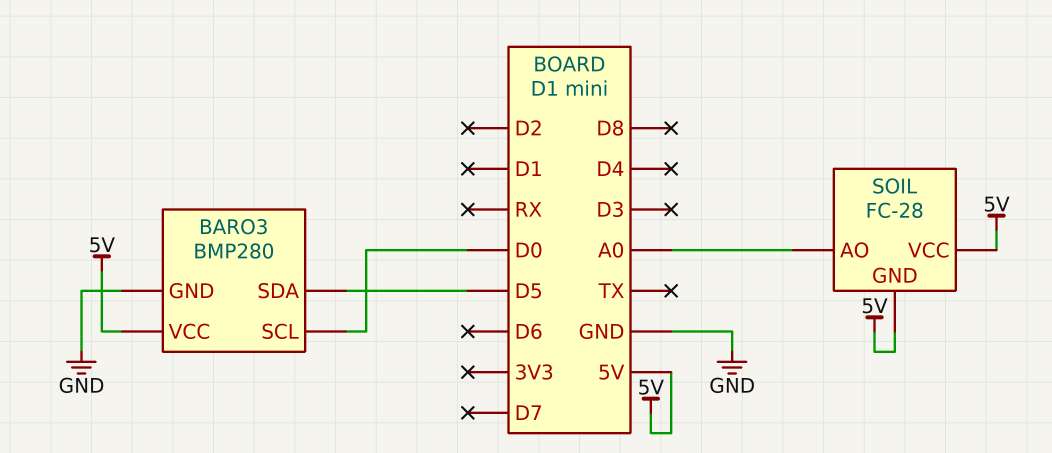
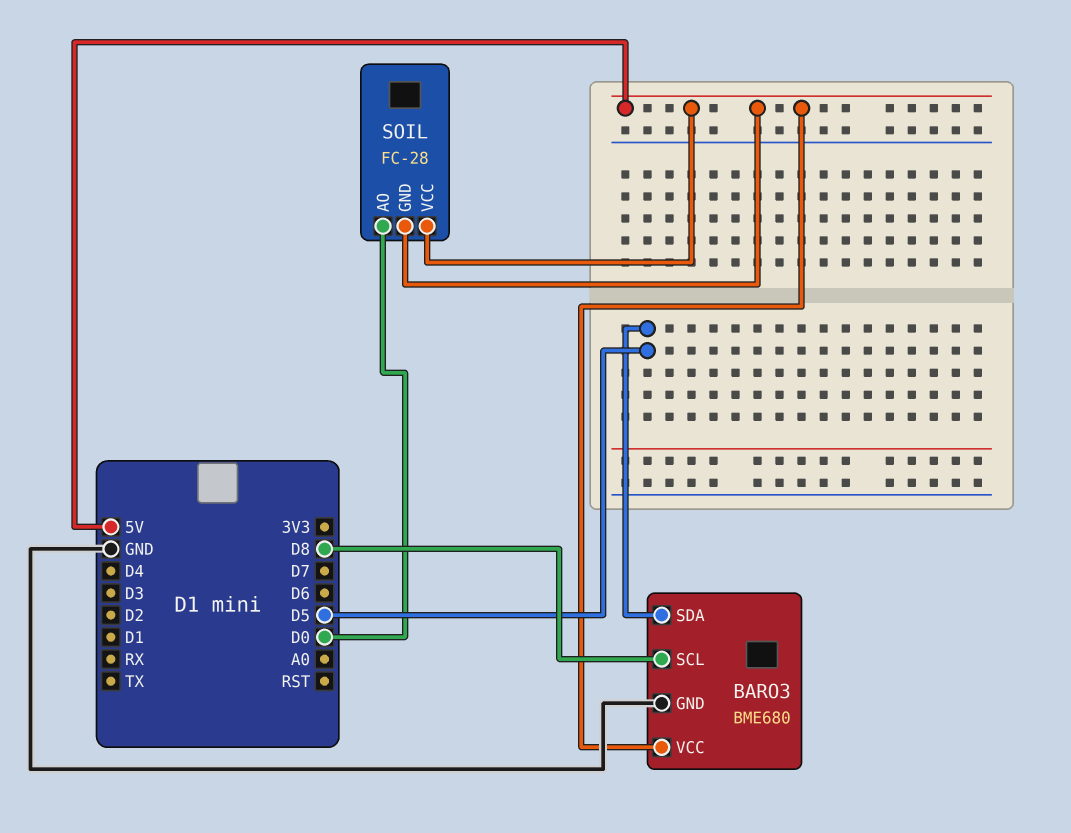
BARO3: BMP280 -> BME680
BARO3 pin SCL: D0 -> D8
SOIL pin AO: A0 -> D0

